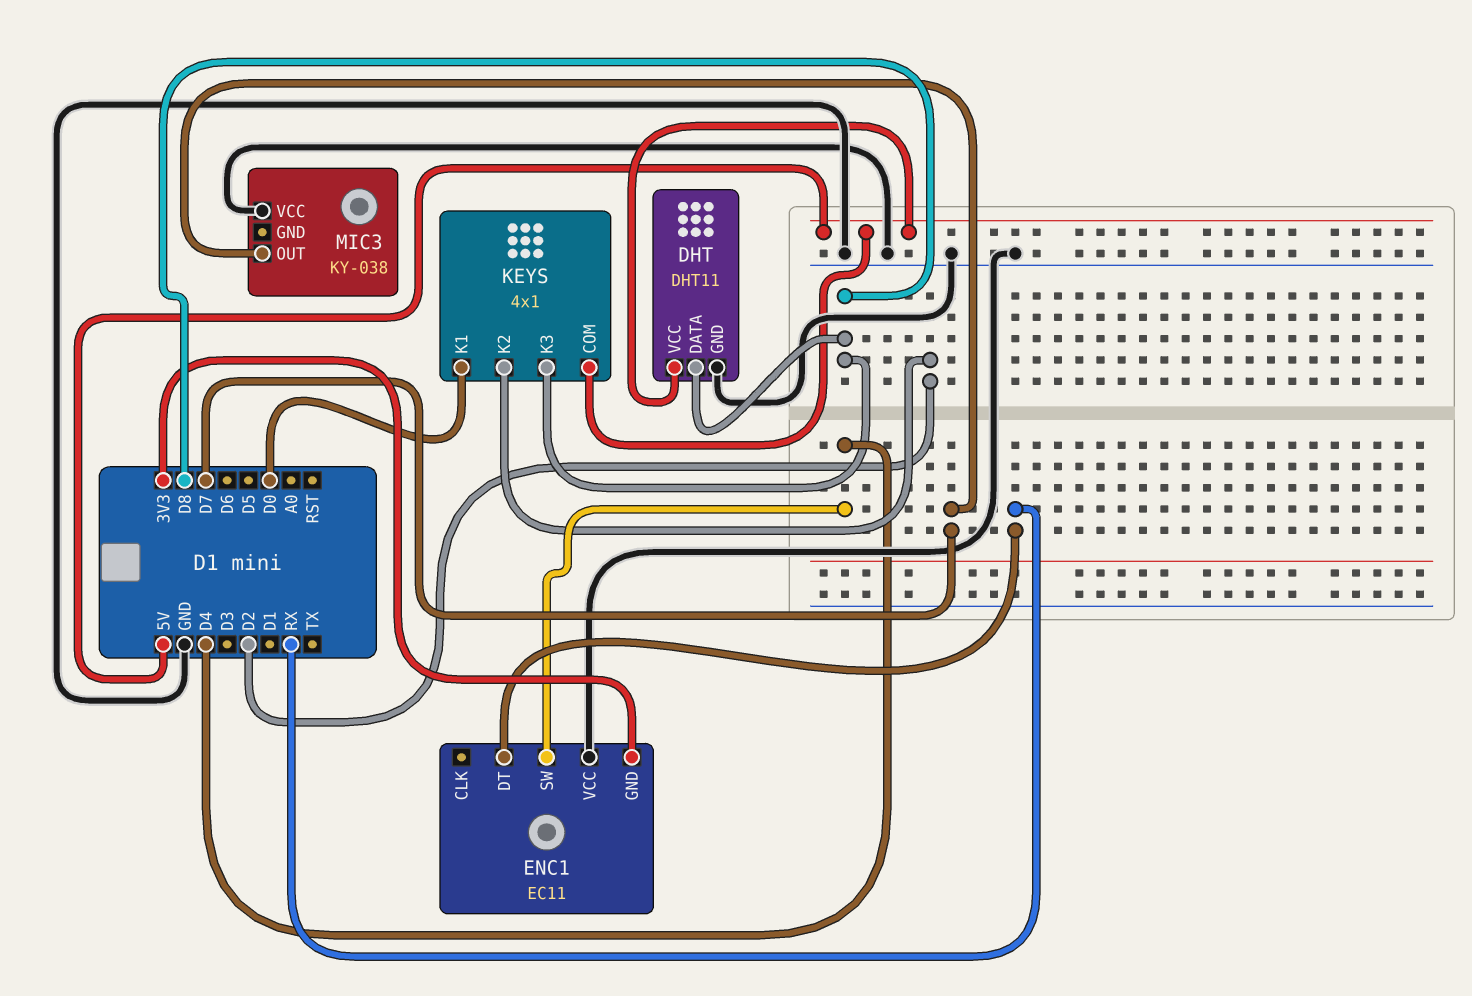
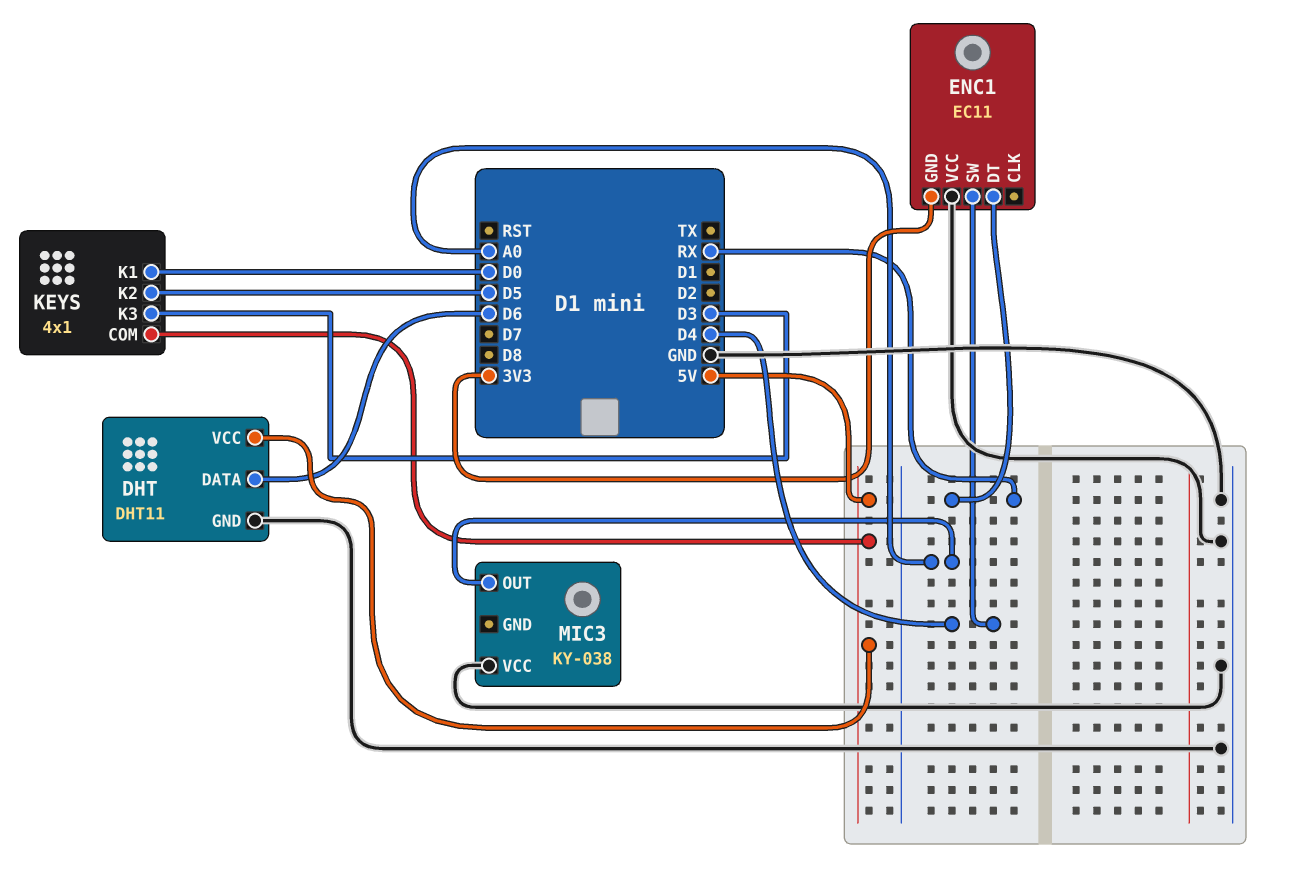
DHT pin DATA: D8 -> D6
KEYS pin K2: D2 -> D5
KEYS pin K3: D8 -> D3
MIC3 pin OUT: D7 -> A0

